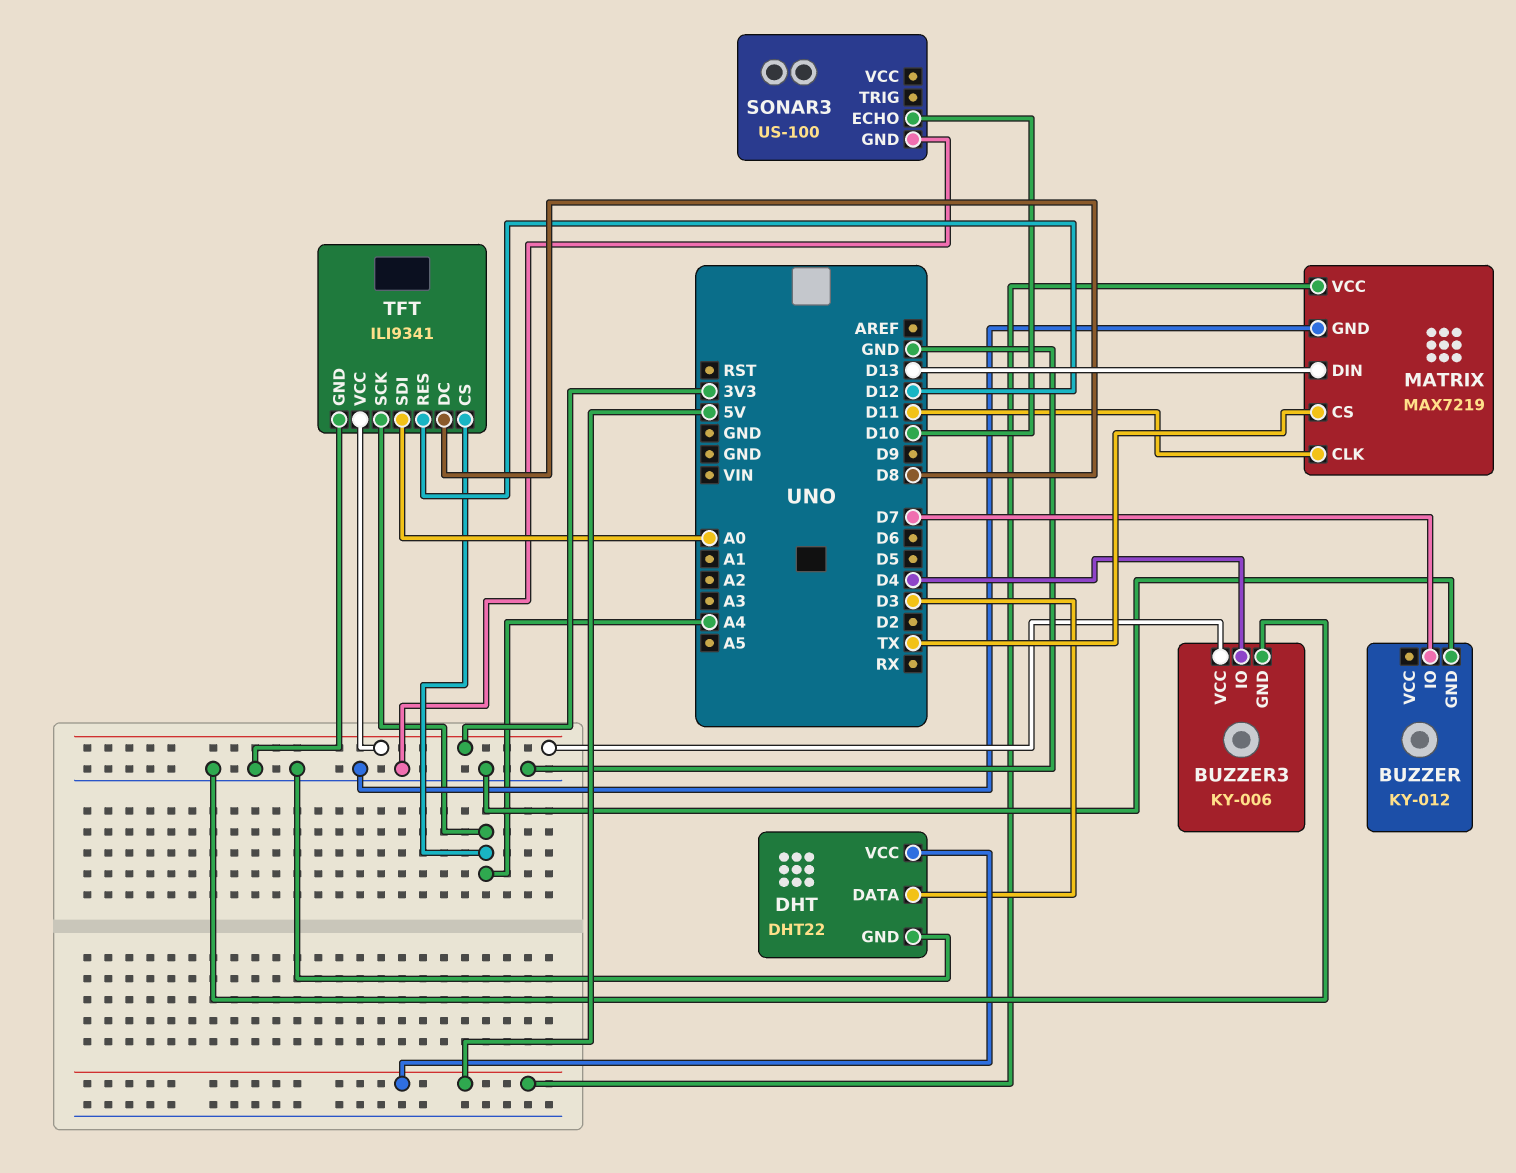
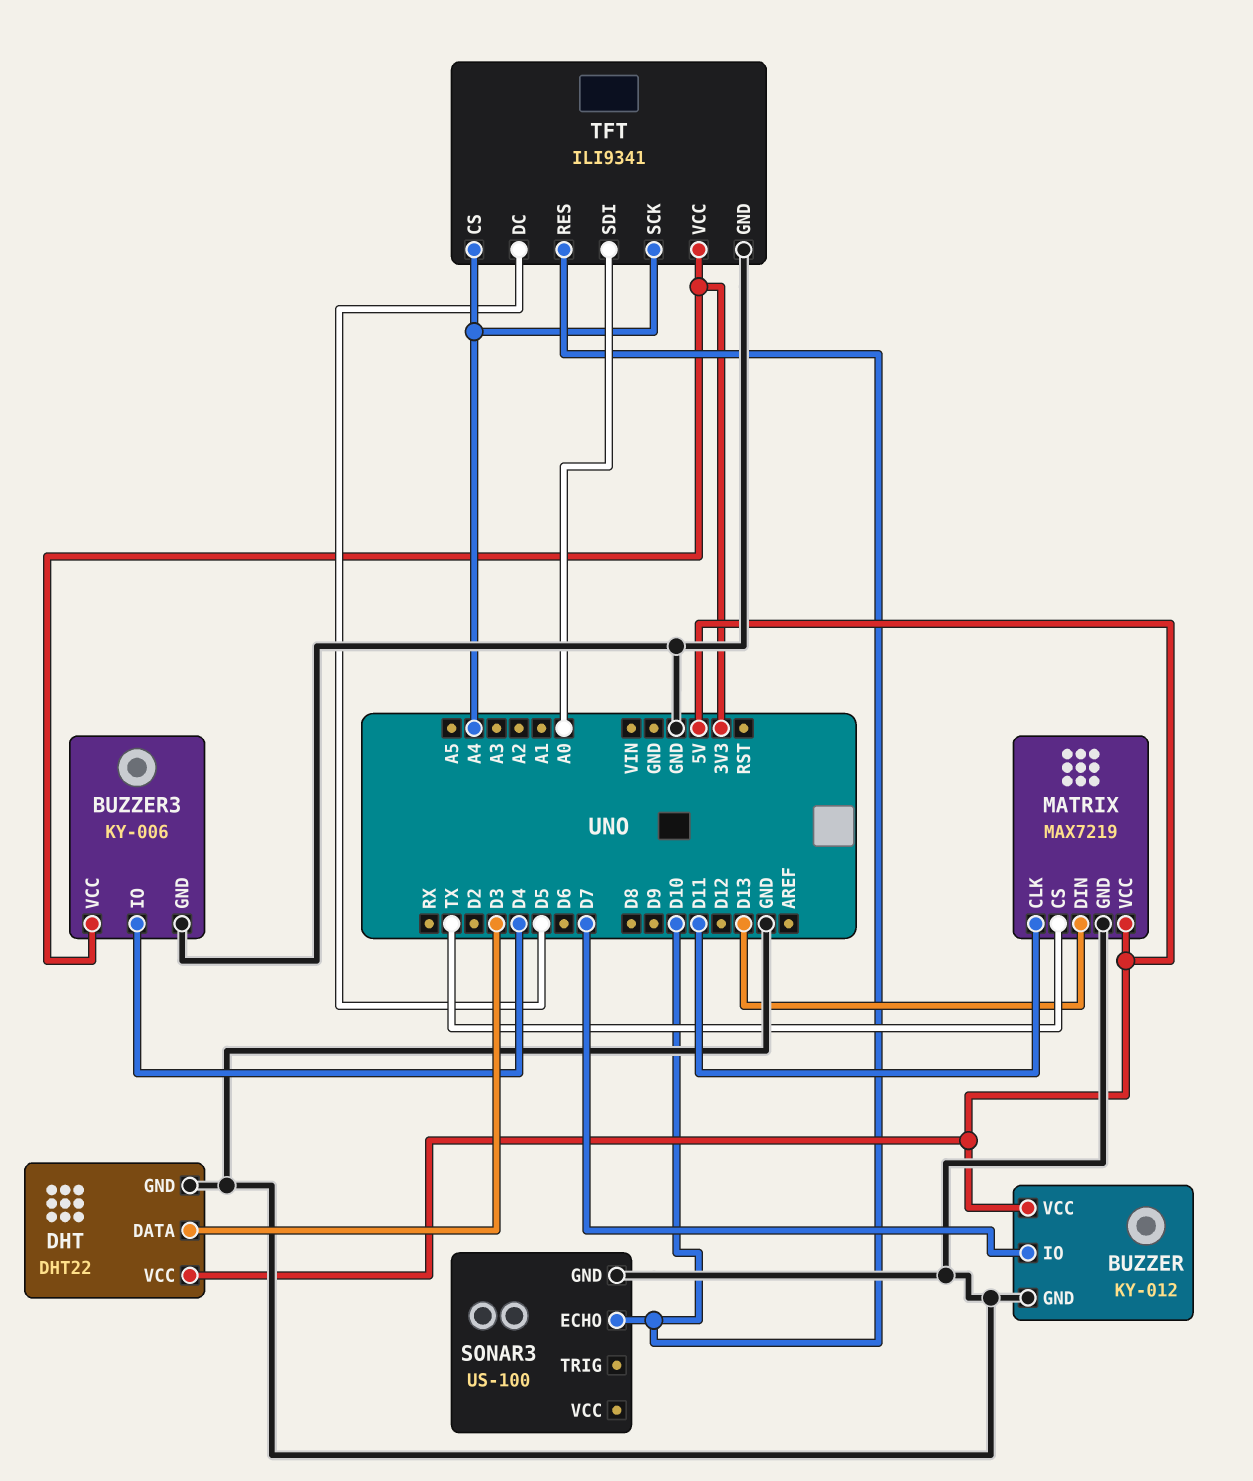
BUZZER pin VCC: none -> 5V
TFT pin DC: D8 -> D5
TFT pin RES: D12 -> D10

